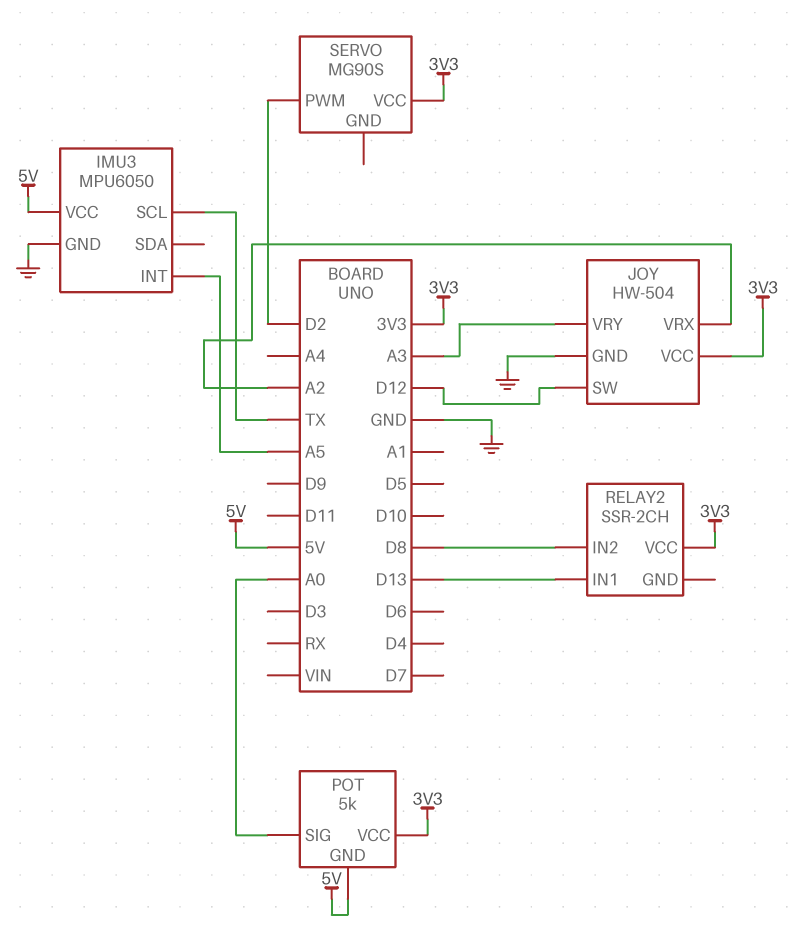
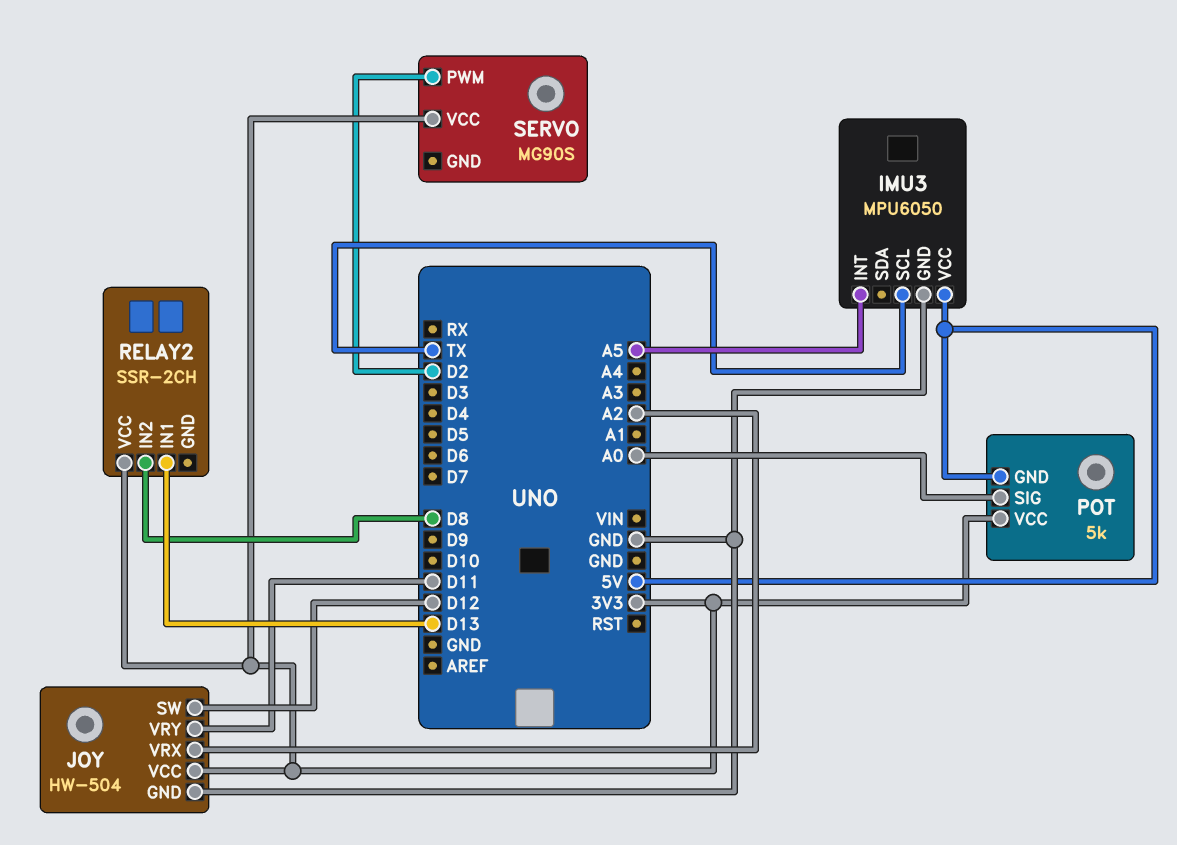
JOY pin VRY: A3 -> D11

